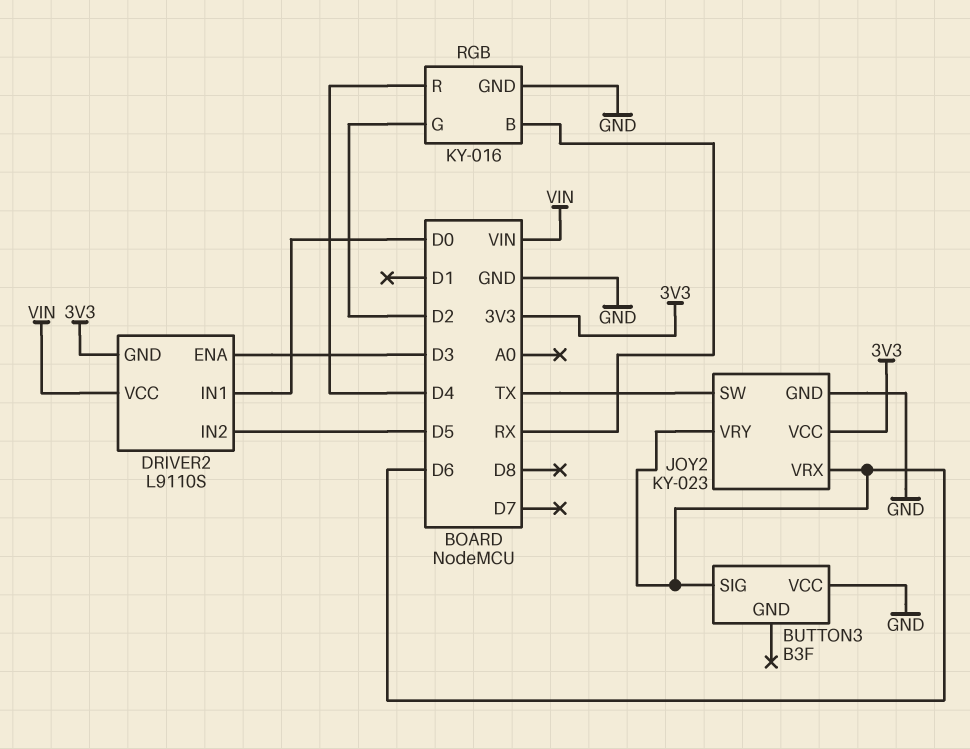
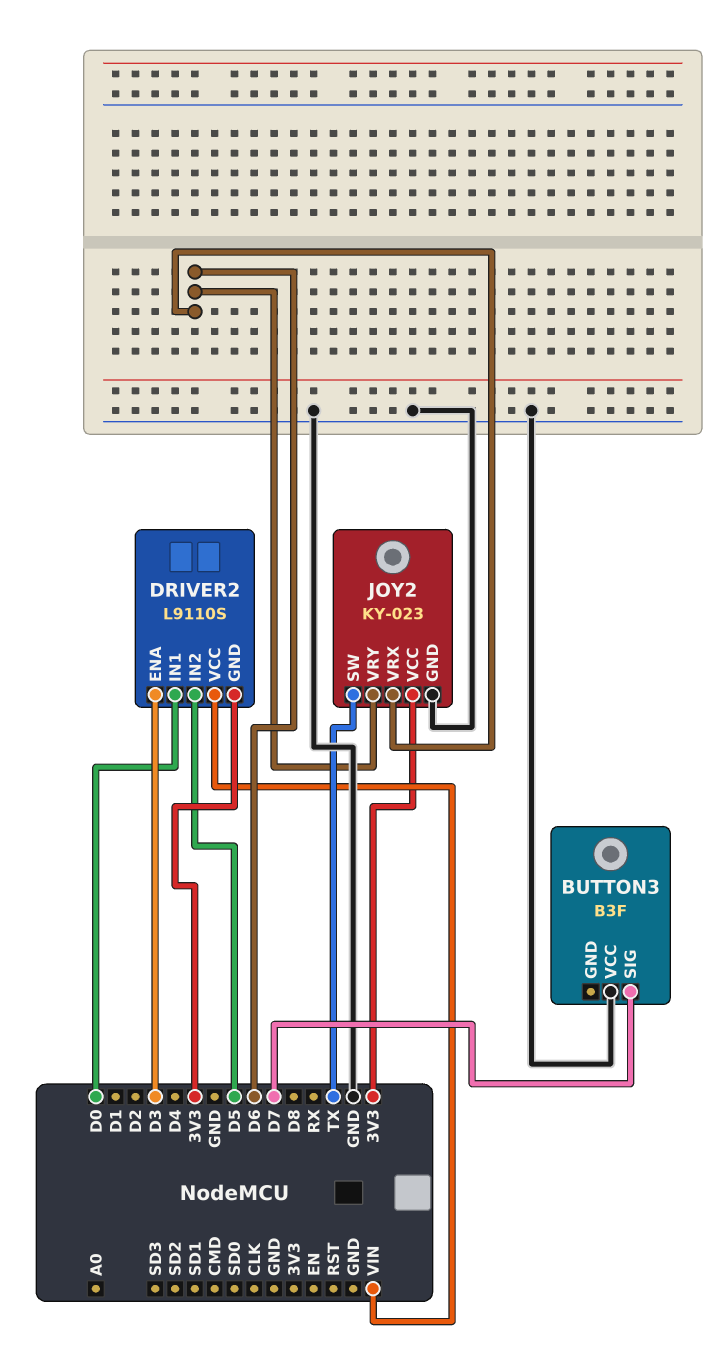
BUTTON3 pin SIG: D6 -> D7
RGB: KY-016 -> none
RGB pin B: RX -> none
RGB pin G: D2 -> none
RGB pin GND: GND -> none
RGB pin R: D4 -> none

